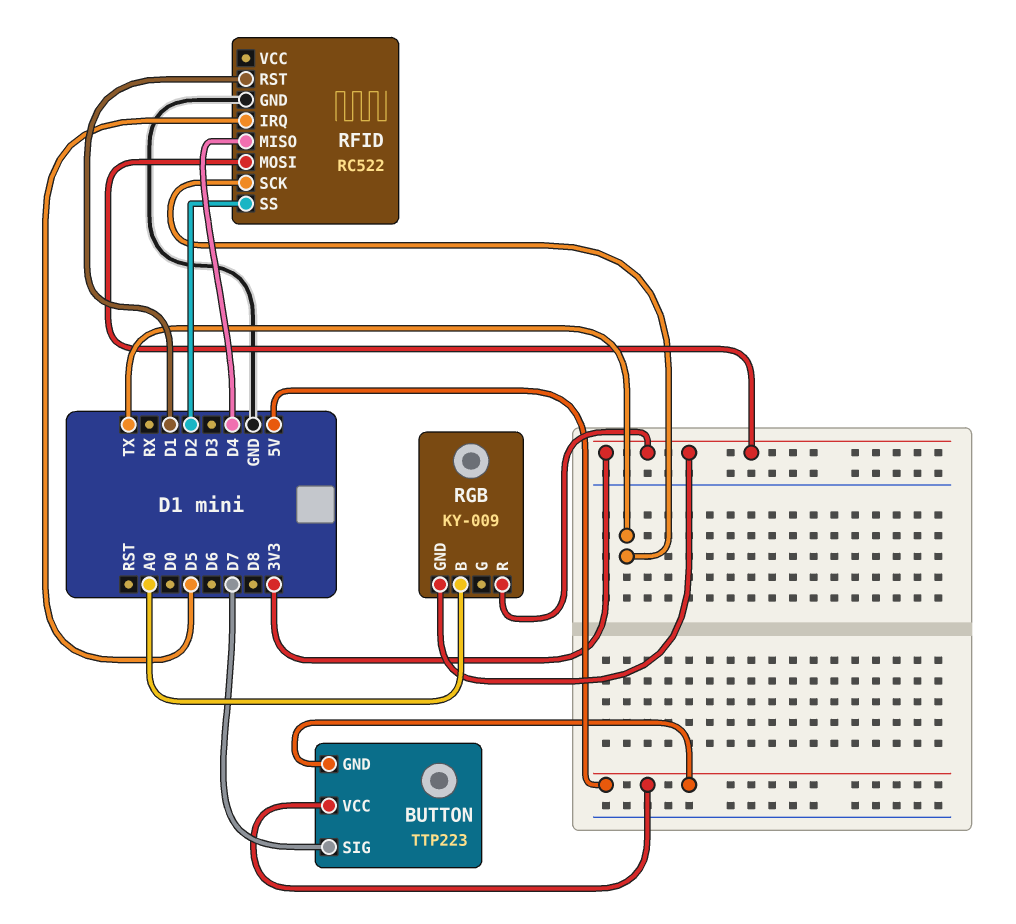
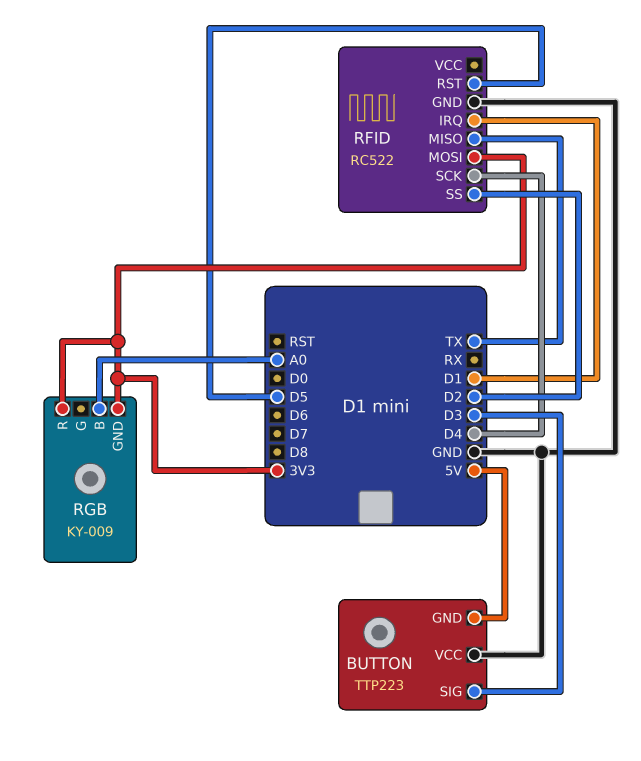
BUTTON pin SIG: D7 -> D3
BUTTON pin VCC: 5V -> GND
RFID pin IRQ: D5 -> D1
RFID pin MISO: D4 -> TX
RFID pin RST: D1 -> D5
RFID pin SCK: TX -> D4

